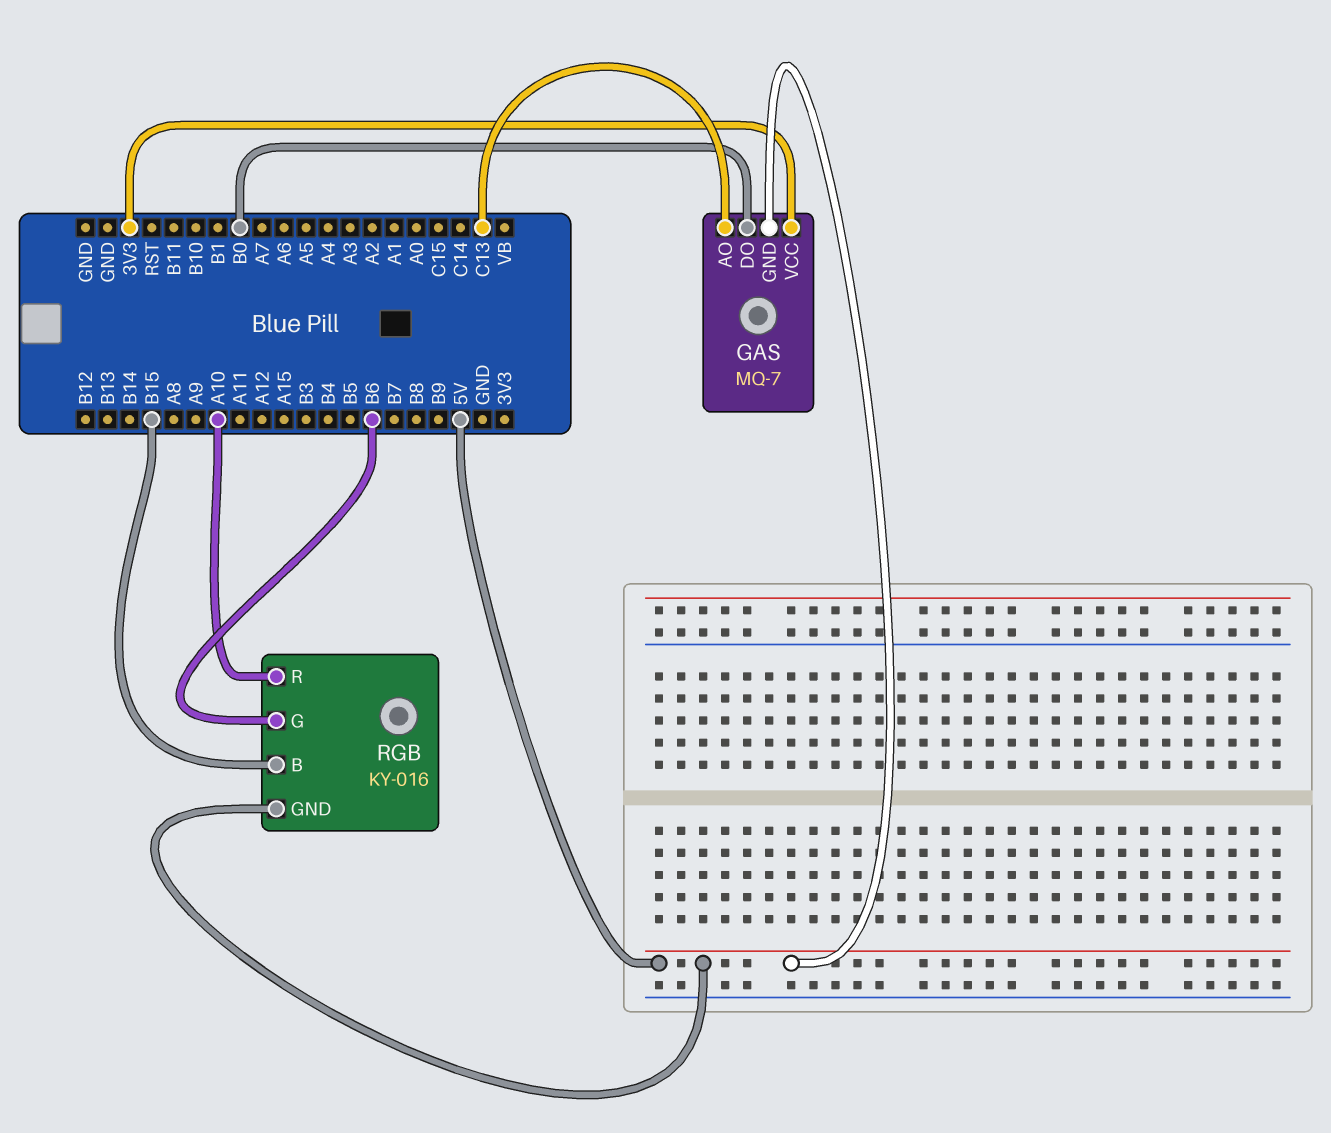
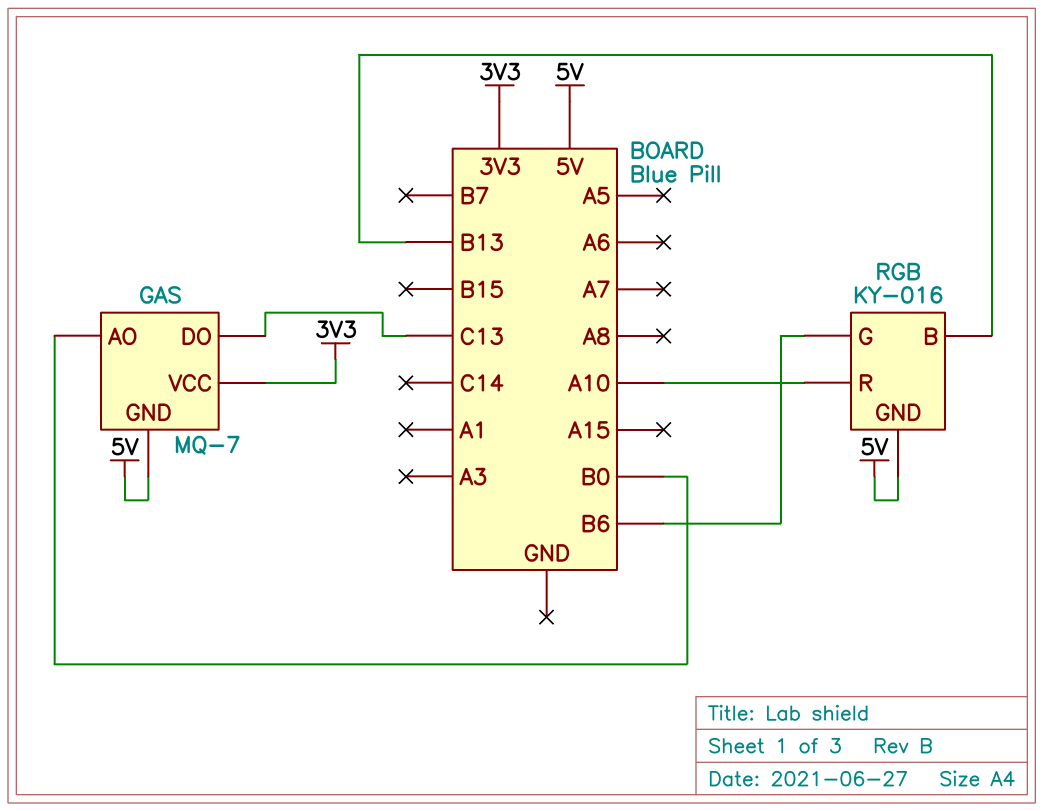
GAS pin AO: C13 -> B0
GAS pin DO: B0 -> C13
RGB pin B: B15 -> B13

